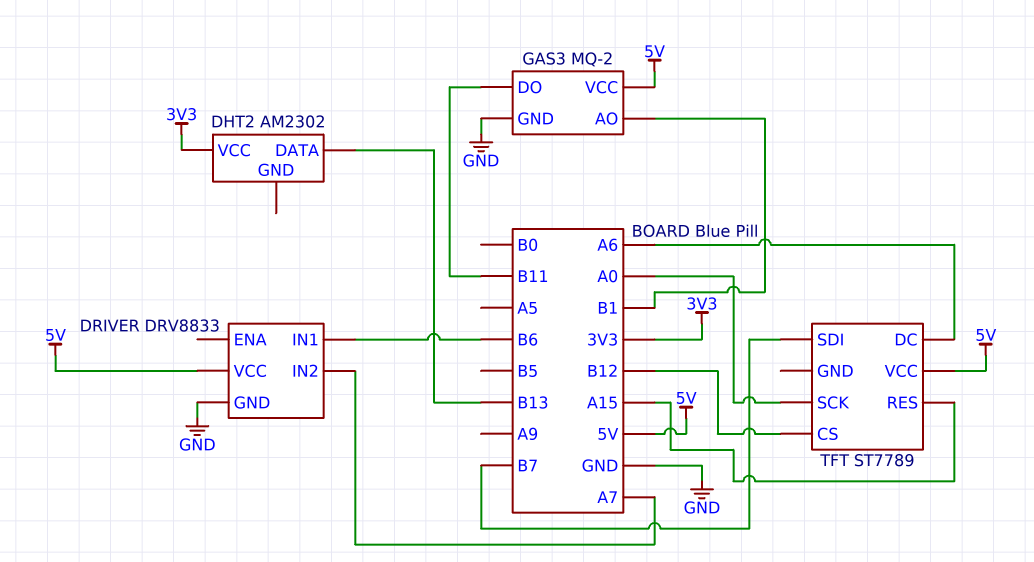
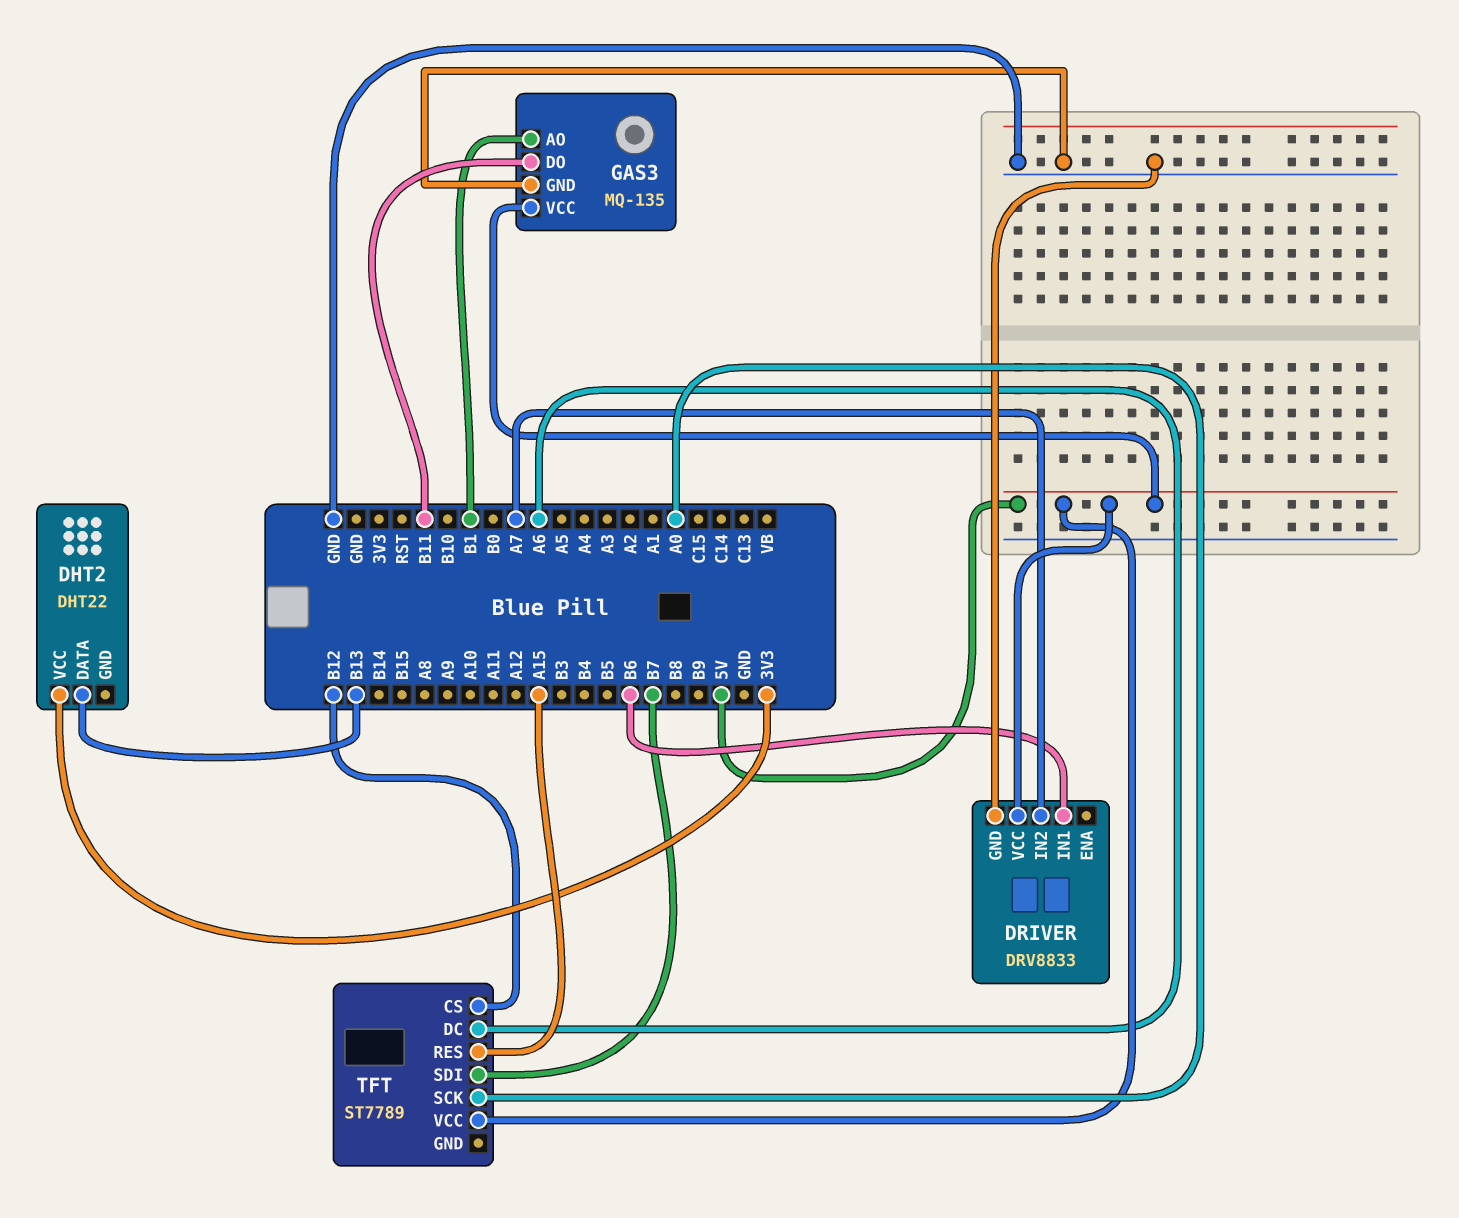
DHT2: AM2302 -> DHT22
GAS3: MQ-2 -> MQ-135

